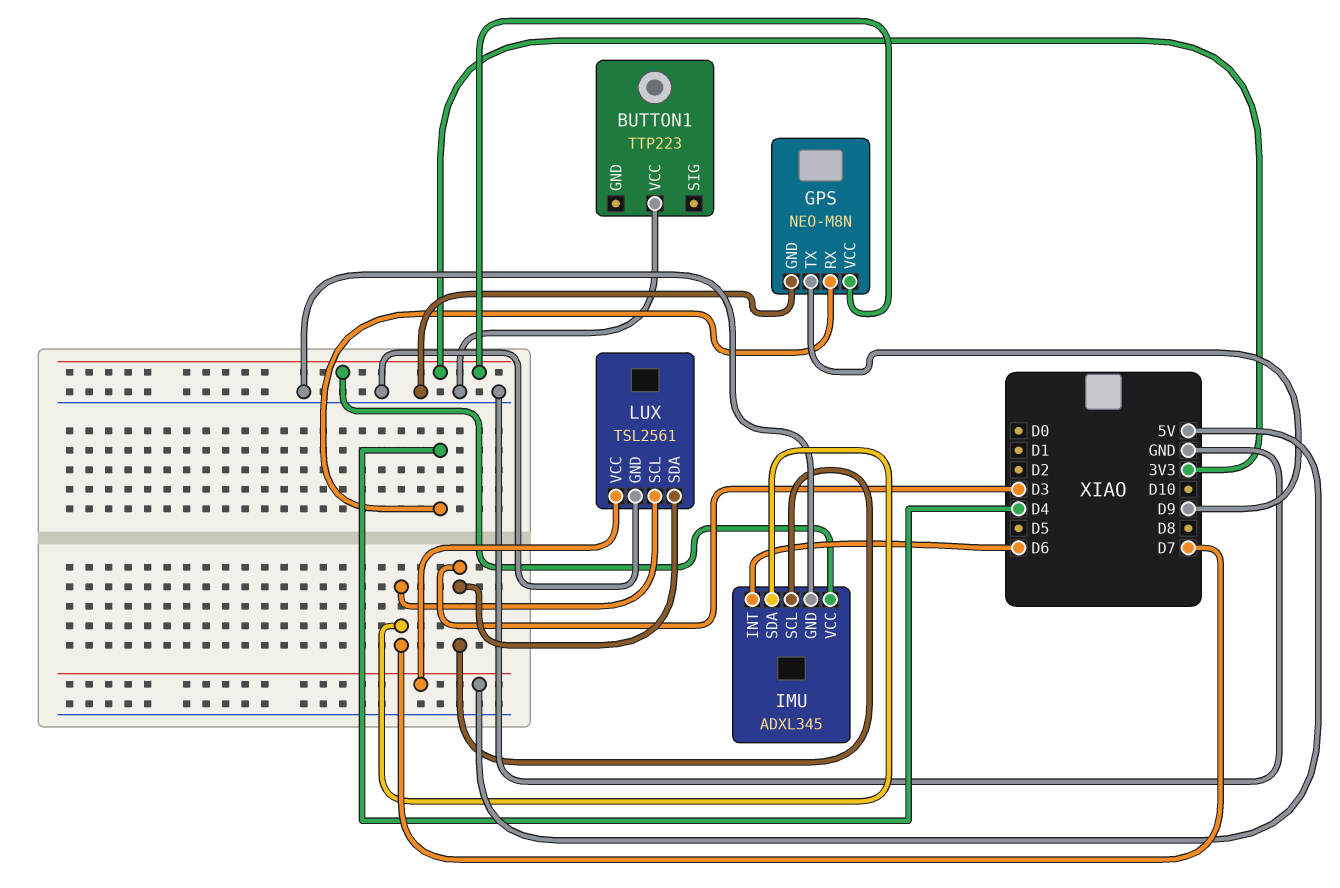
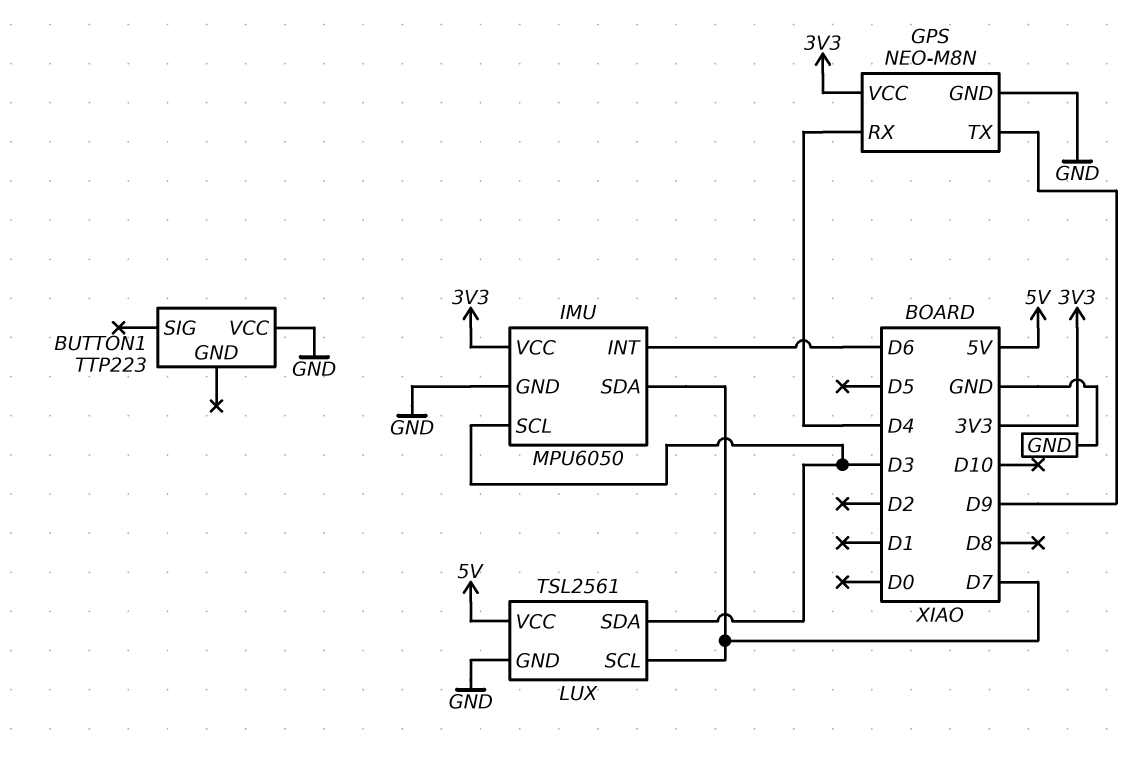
IMU: ADXL345 -> MPU6050

